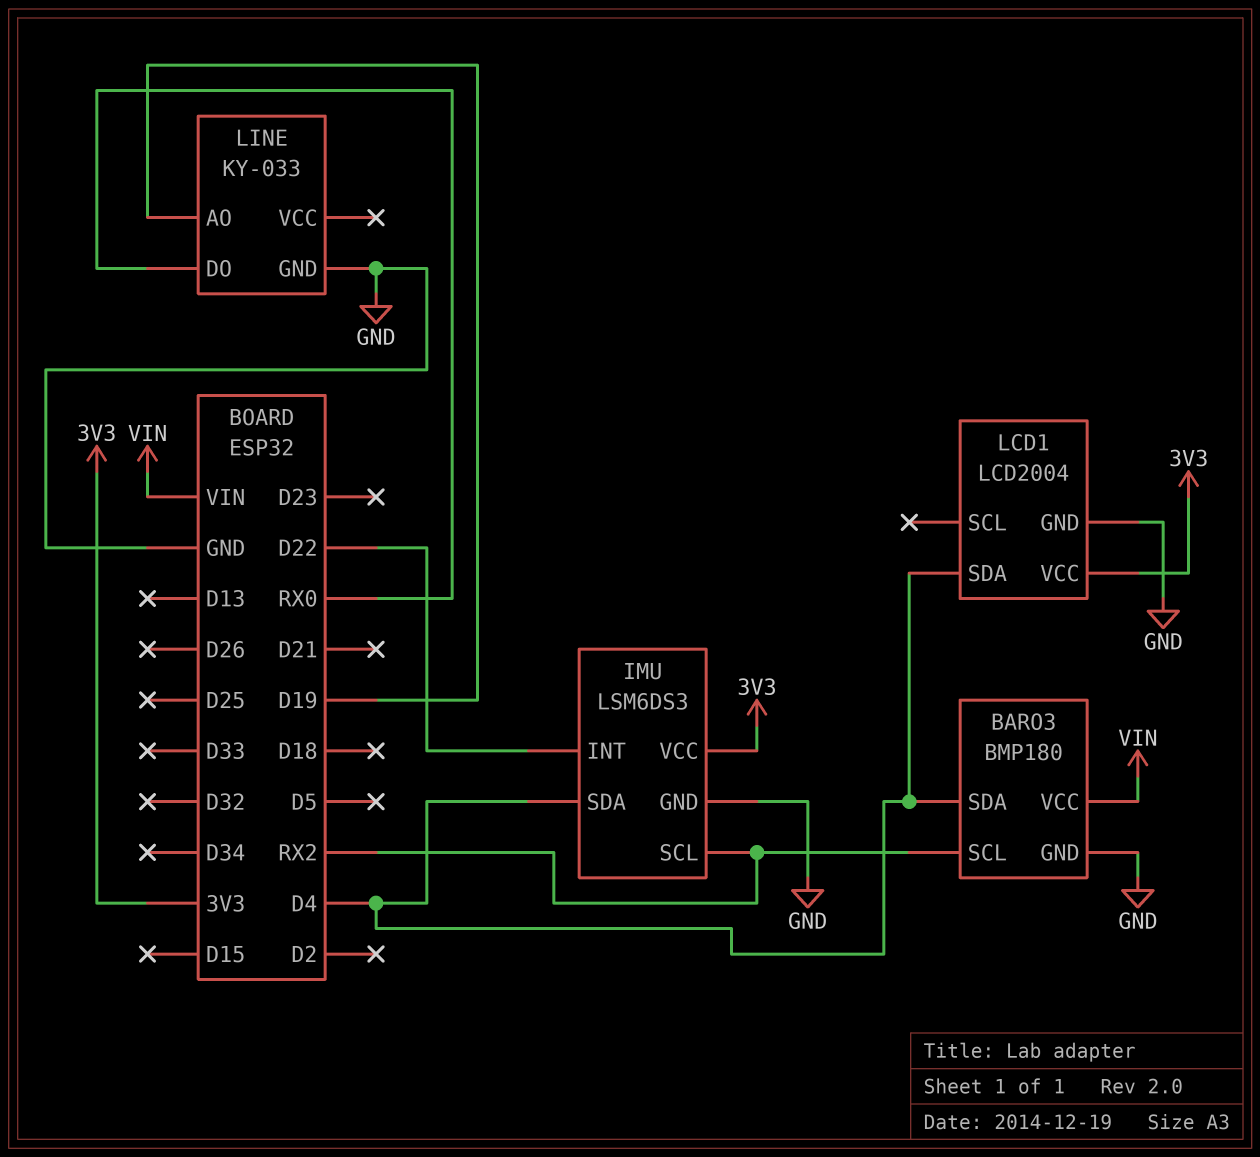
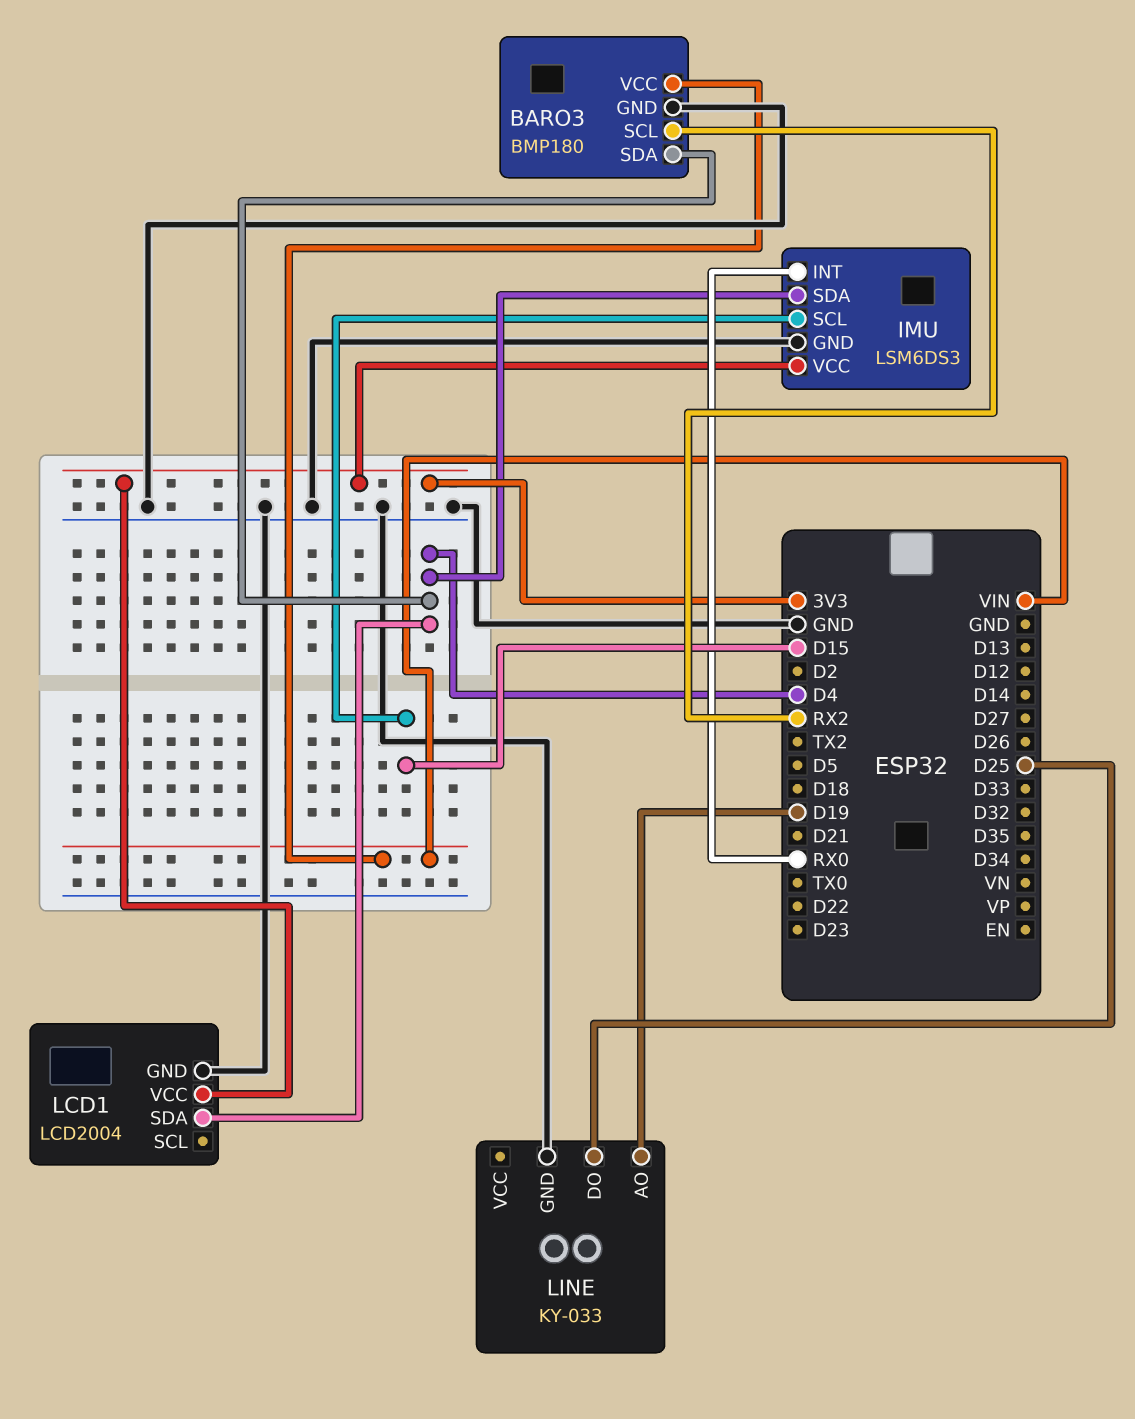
IMU pin INT: D22 -> RX0
IMU pin SCL: RX2 -> D15
LINE pin DO: RX0 -> D25

